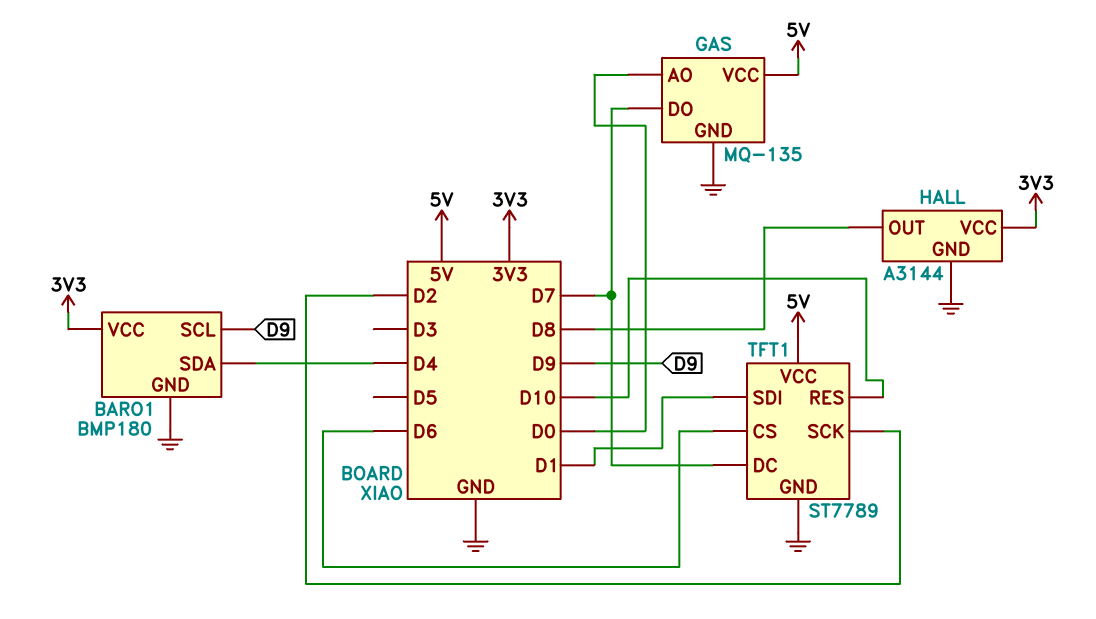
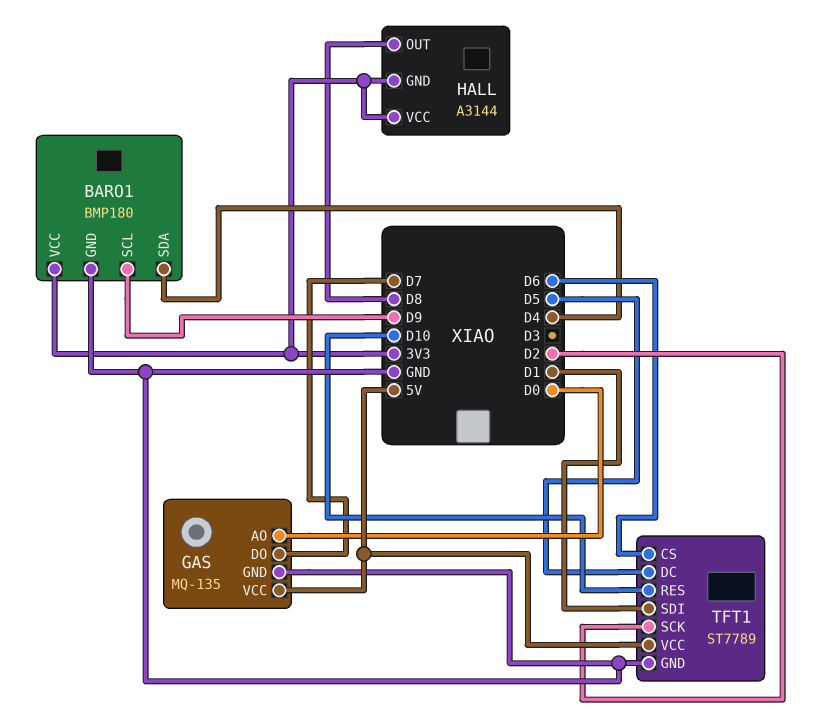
HALL pin GND: GND -> 3V3
TFT1 pin DC: D7 -> D5

